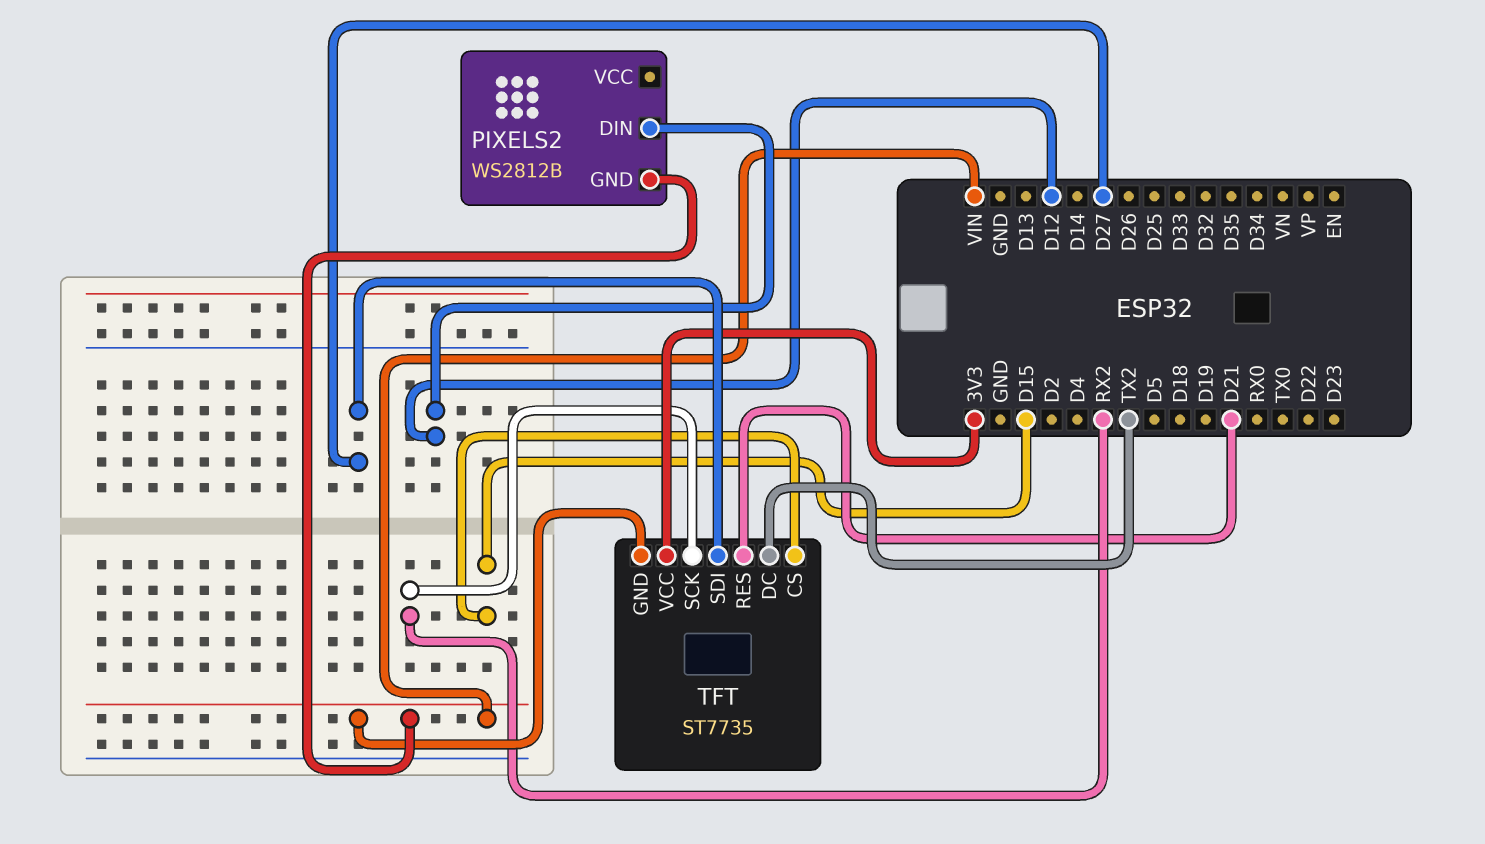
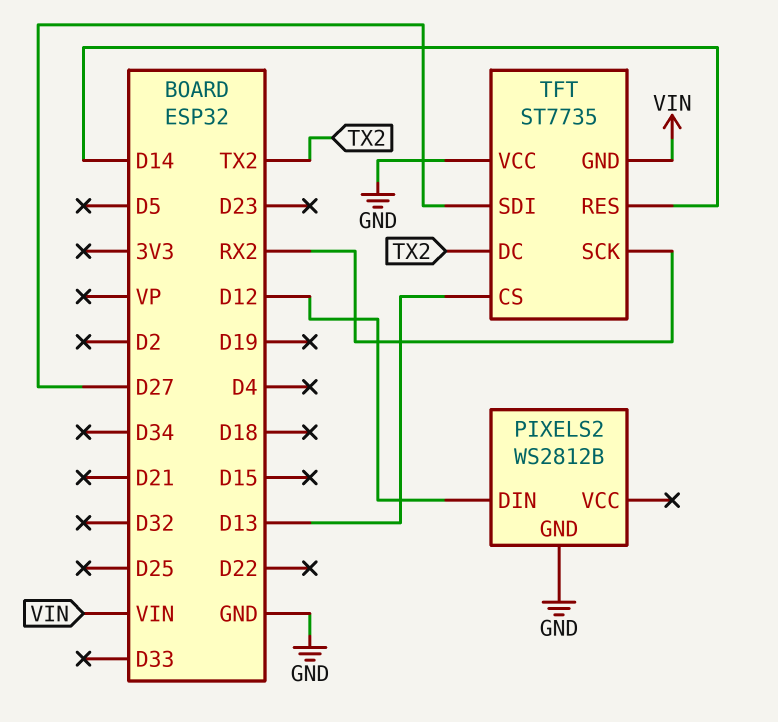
PIXELS2 pin GND: VIN -> GND
TFT pin CS: D15 -> D13
TFT pin RES: D21 -> D14
TFT pin VCC: 3V3 -> GND

